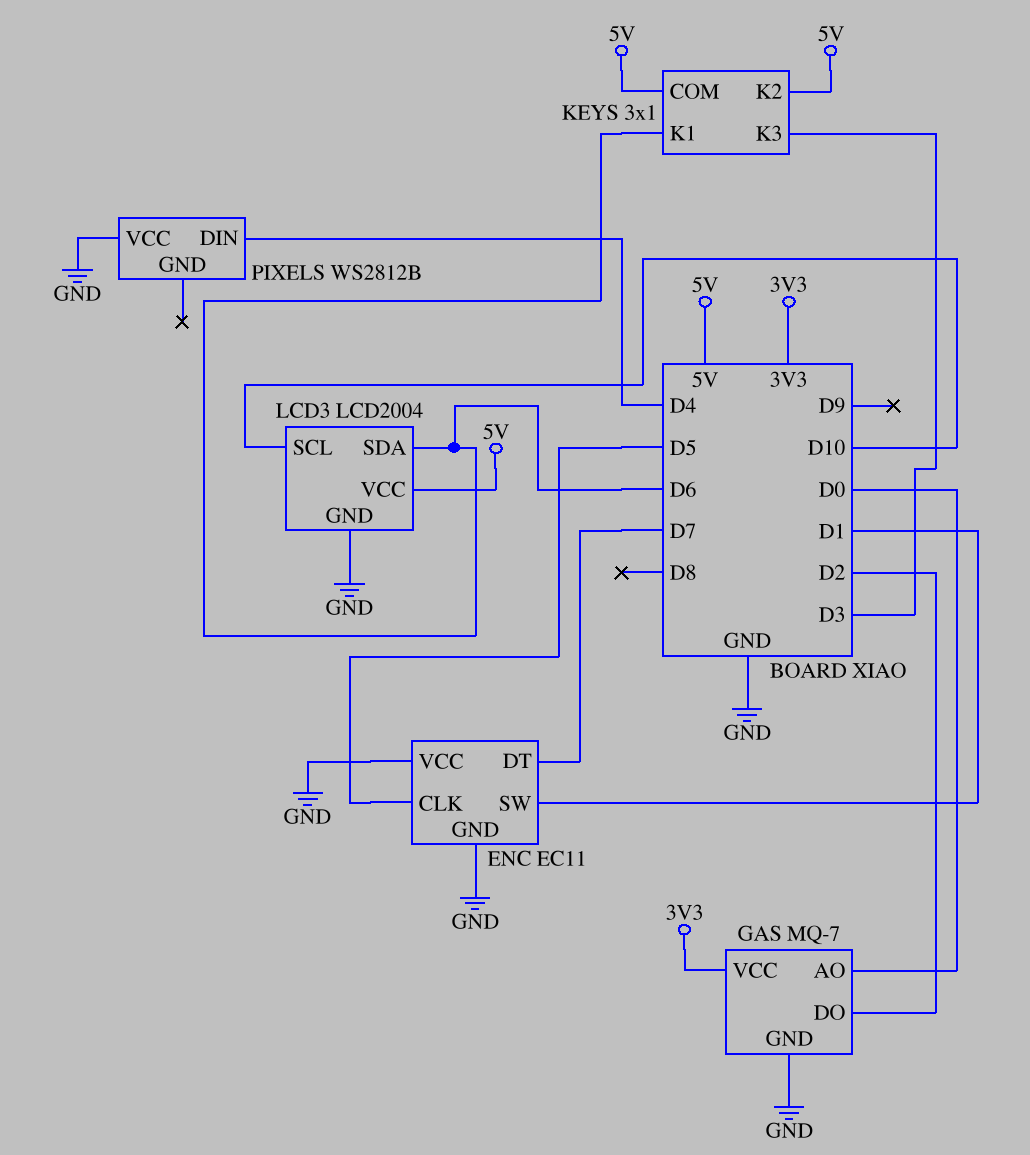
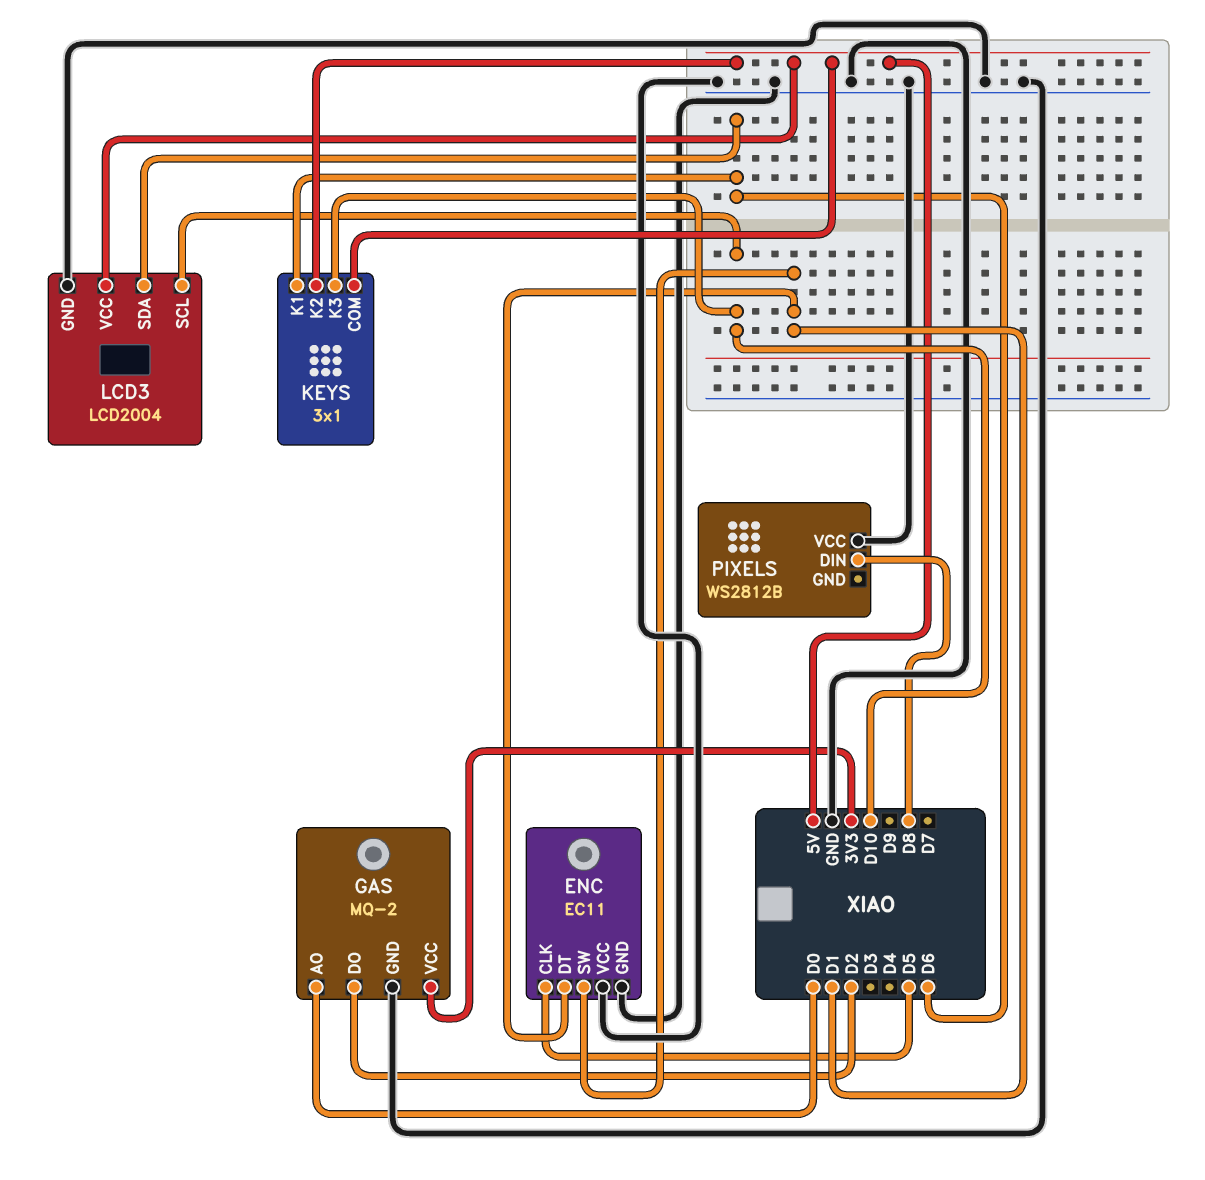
ENC pin DT: D7 -> D1
GAS: MQ-7 -> MQ-2
KEYS pin K3: D3 -> D10
PIXELS pin DIN: D4 -> D8

